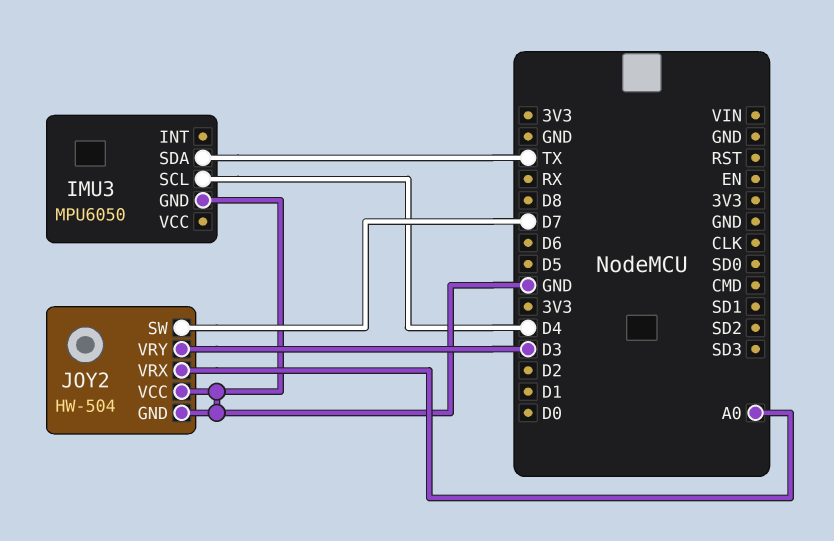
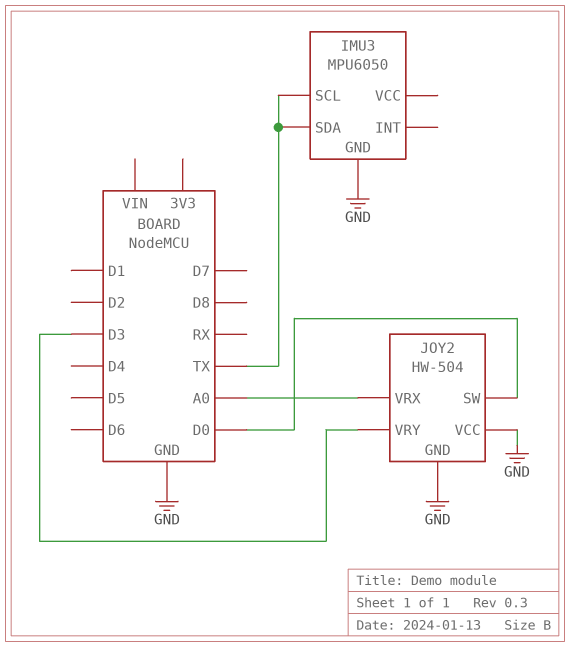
IMU3 pin SCL: D4 -> TX
JOY2 pin SW: D7 -> D0

